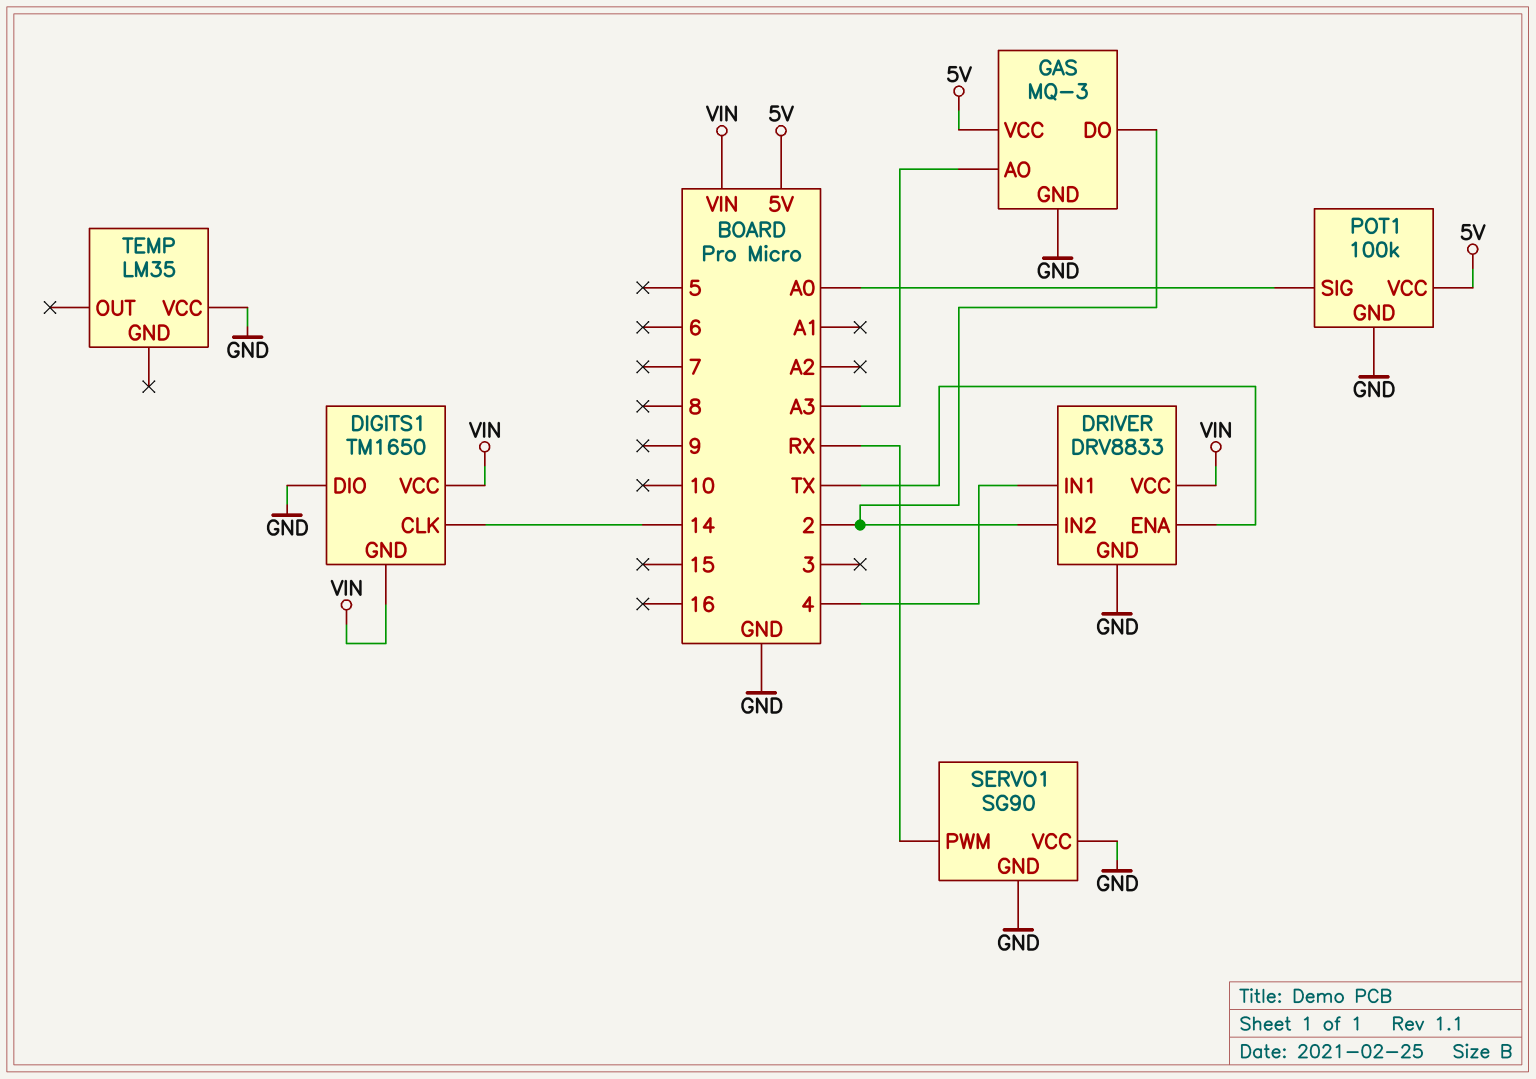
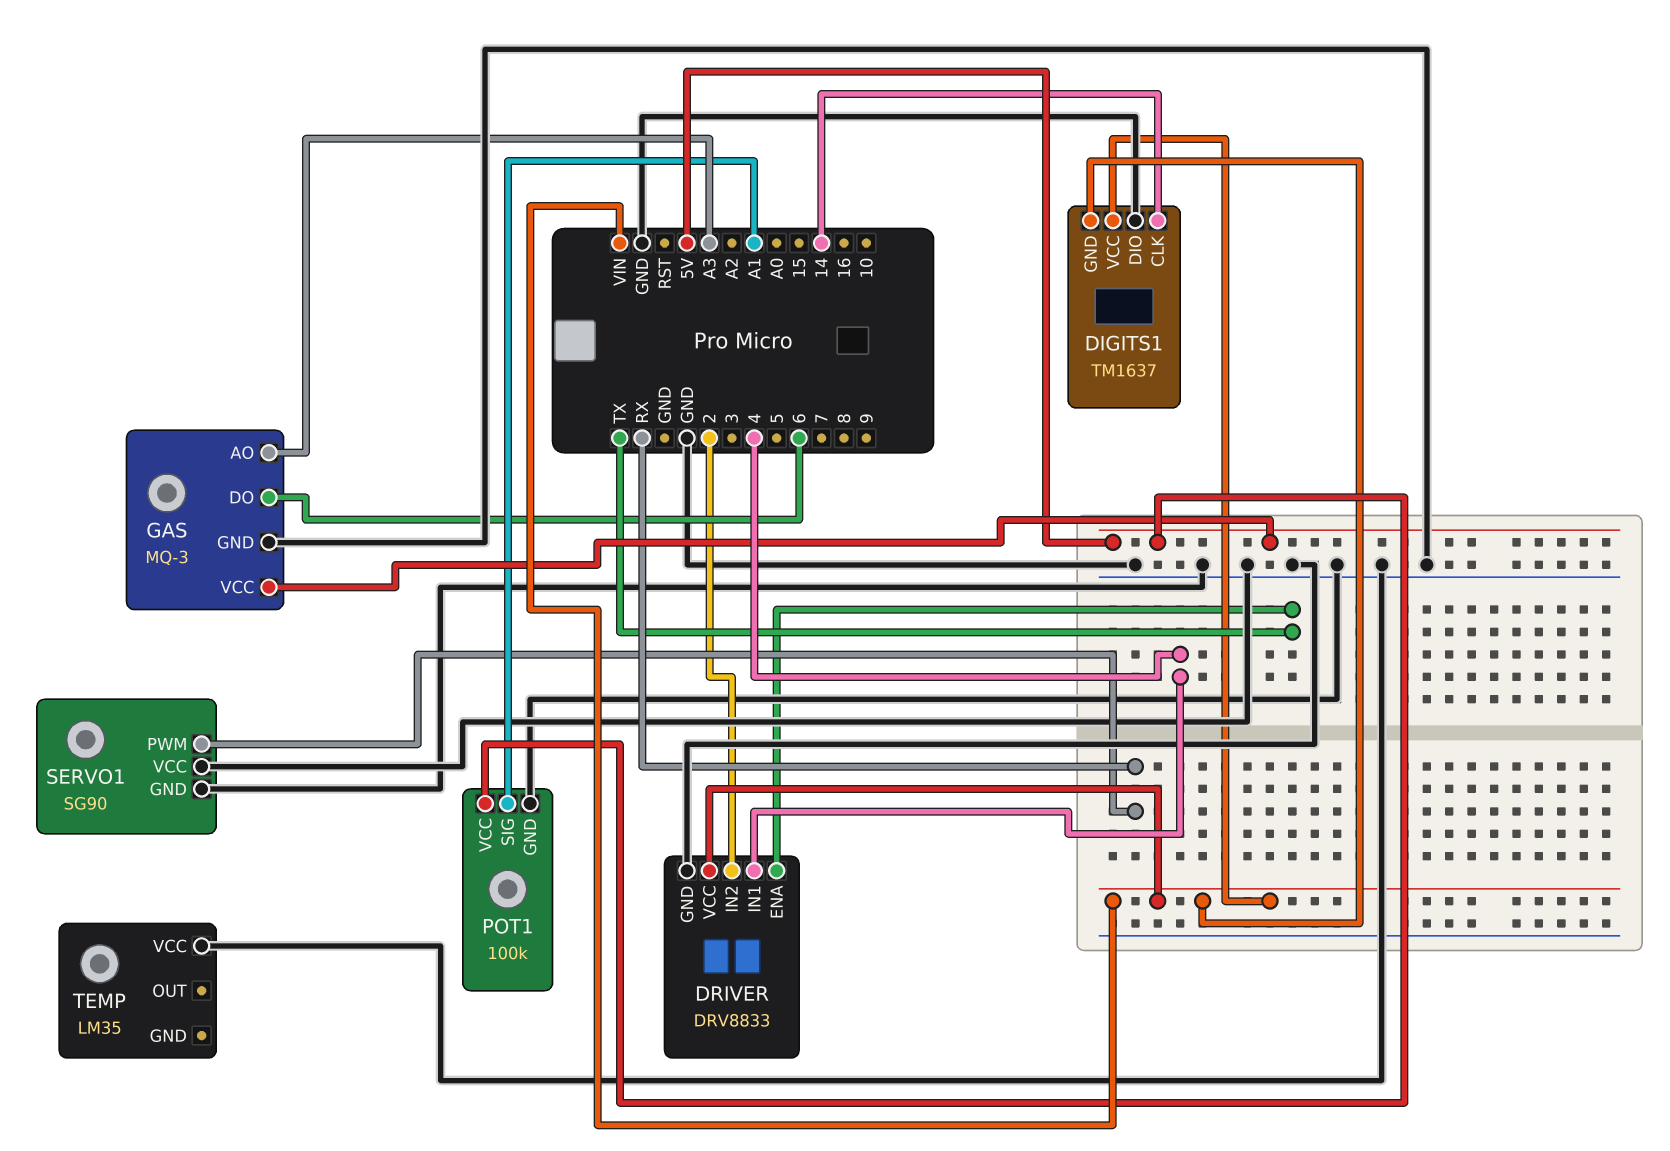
DIGITS1: TM1650 -> TM1637
GAS pin DO: 2 -> 6
POT1 pin SIG: A0 -> A1

